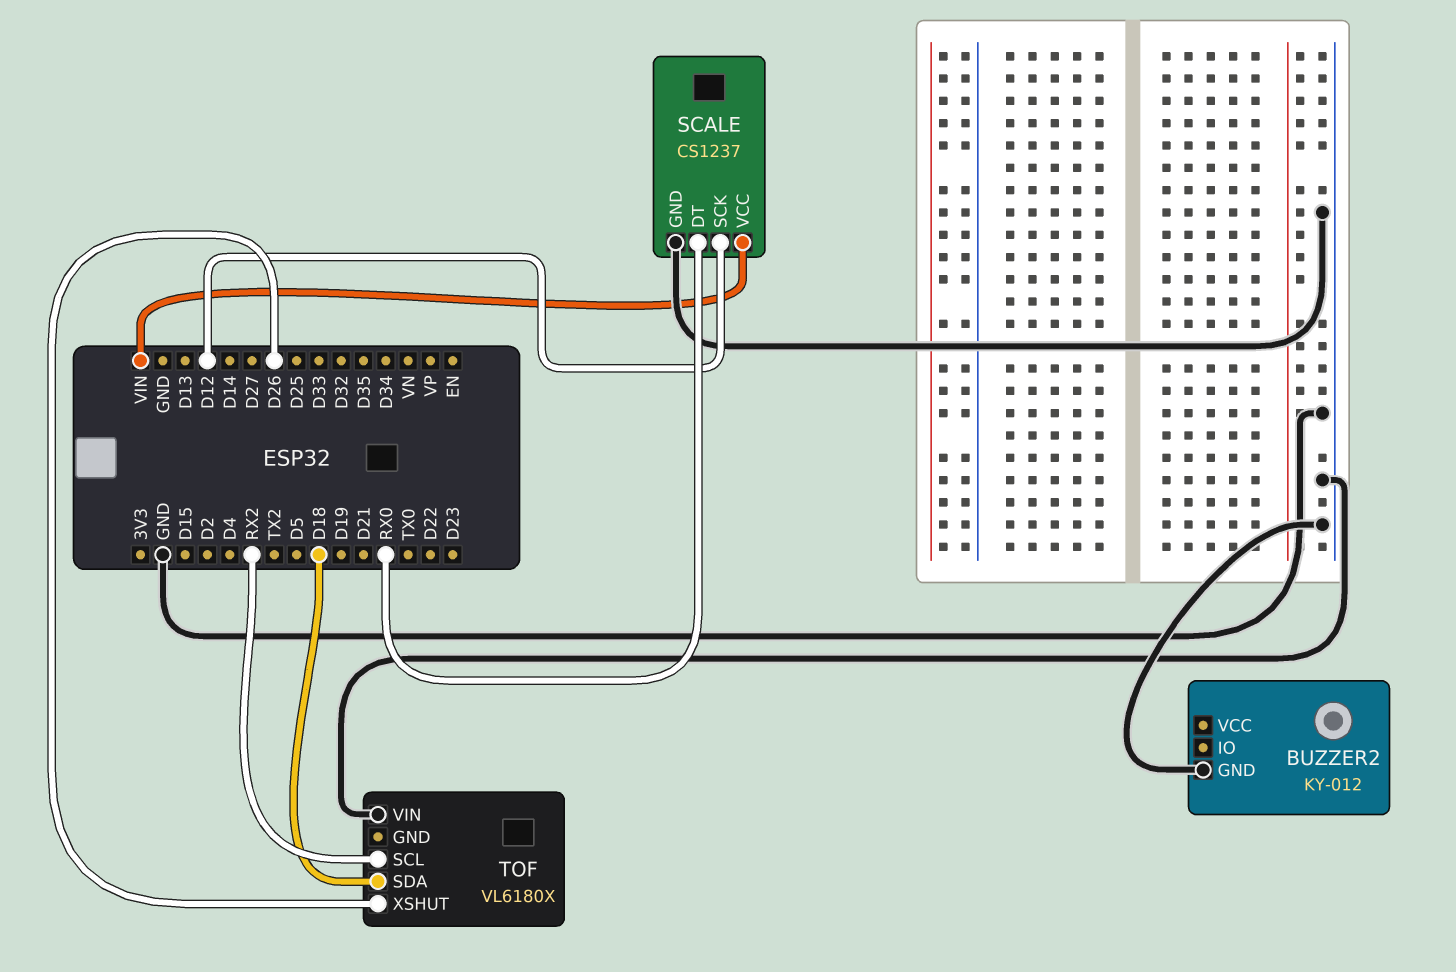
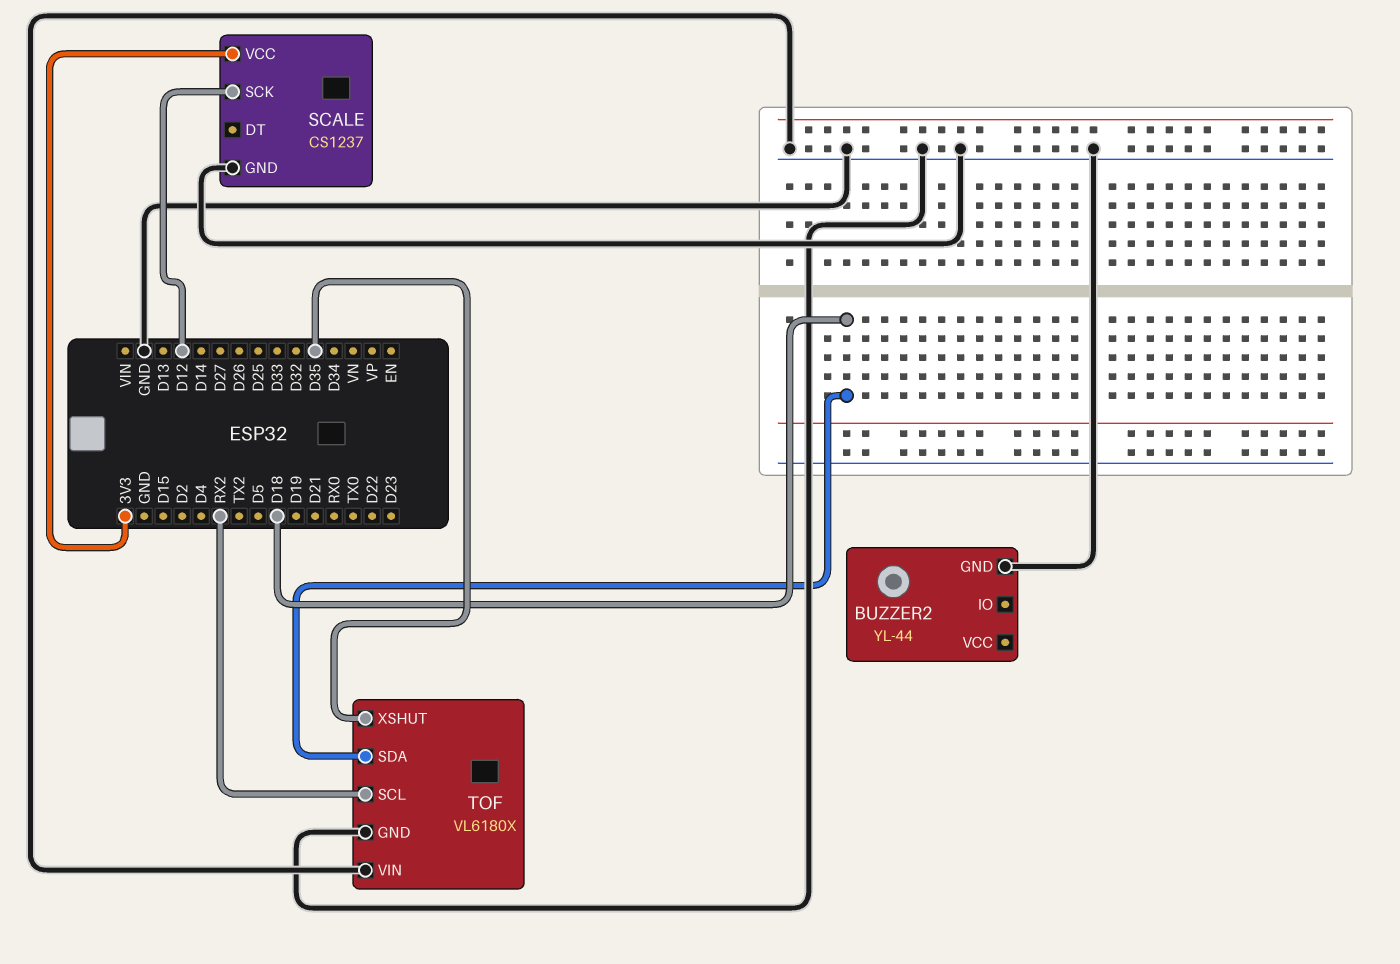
BUZZER2: KY-012 -> YL-44
SCALE pin DT: RX0 -> none
SCALE pin VCC: VIN -> 3V3
TOF pin GND: none -> GND
TOF pin XSHUT: D26 -> D35

